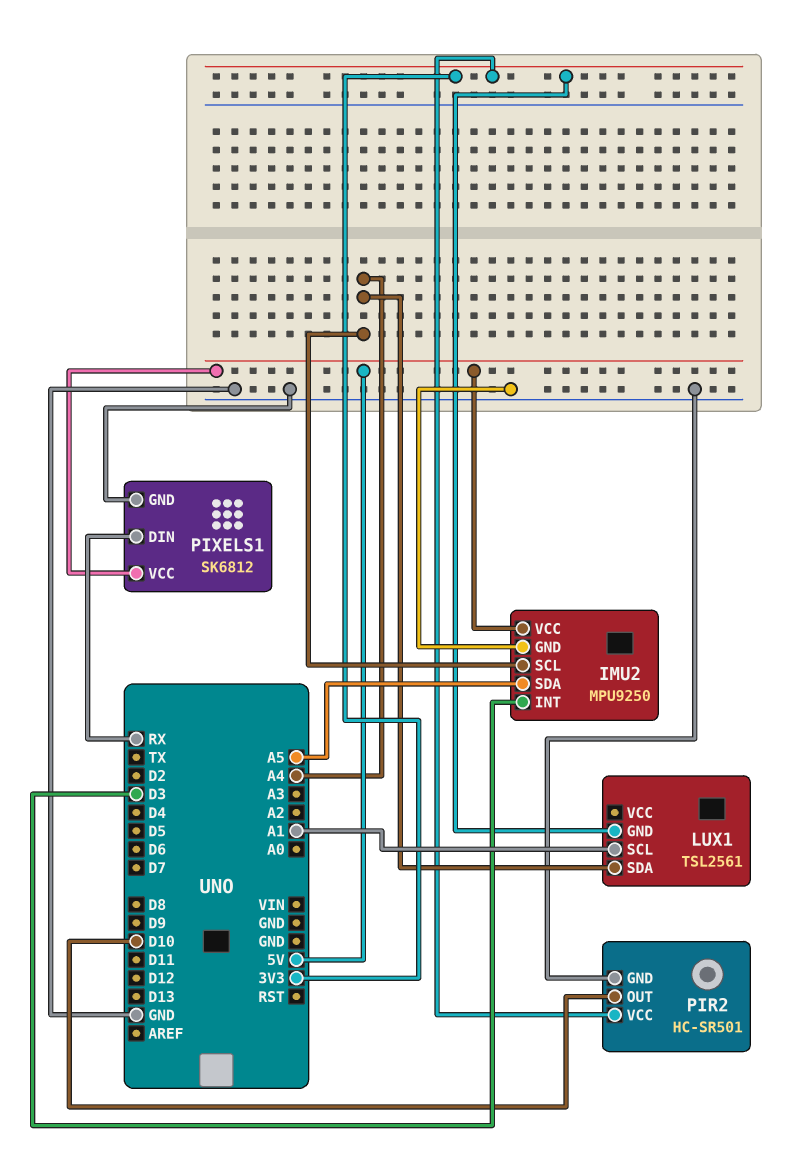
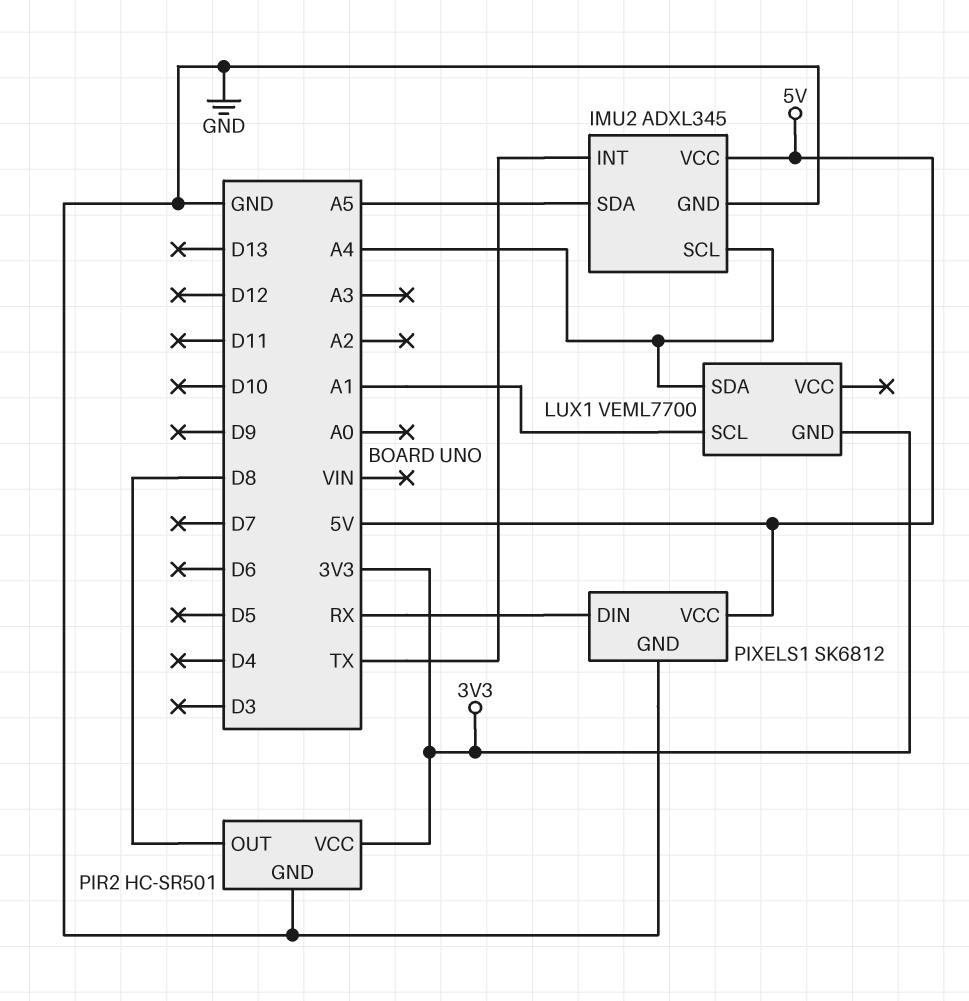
IMU2: MPU9250 -> ADXL345
IMU2 pin INT: D3 -> TX
LUX1: TSL2561 -> VEML7700
PIR2 pin OUT: D10 -> D8

